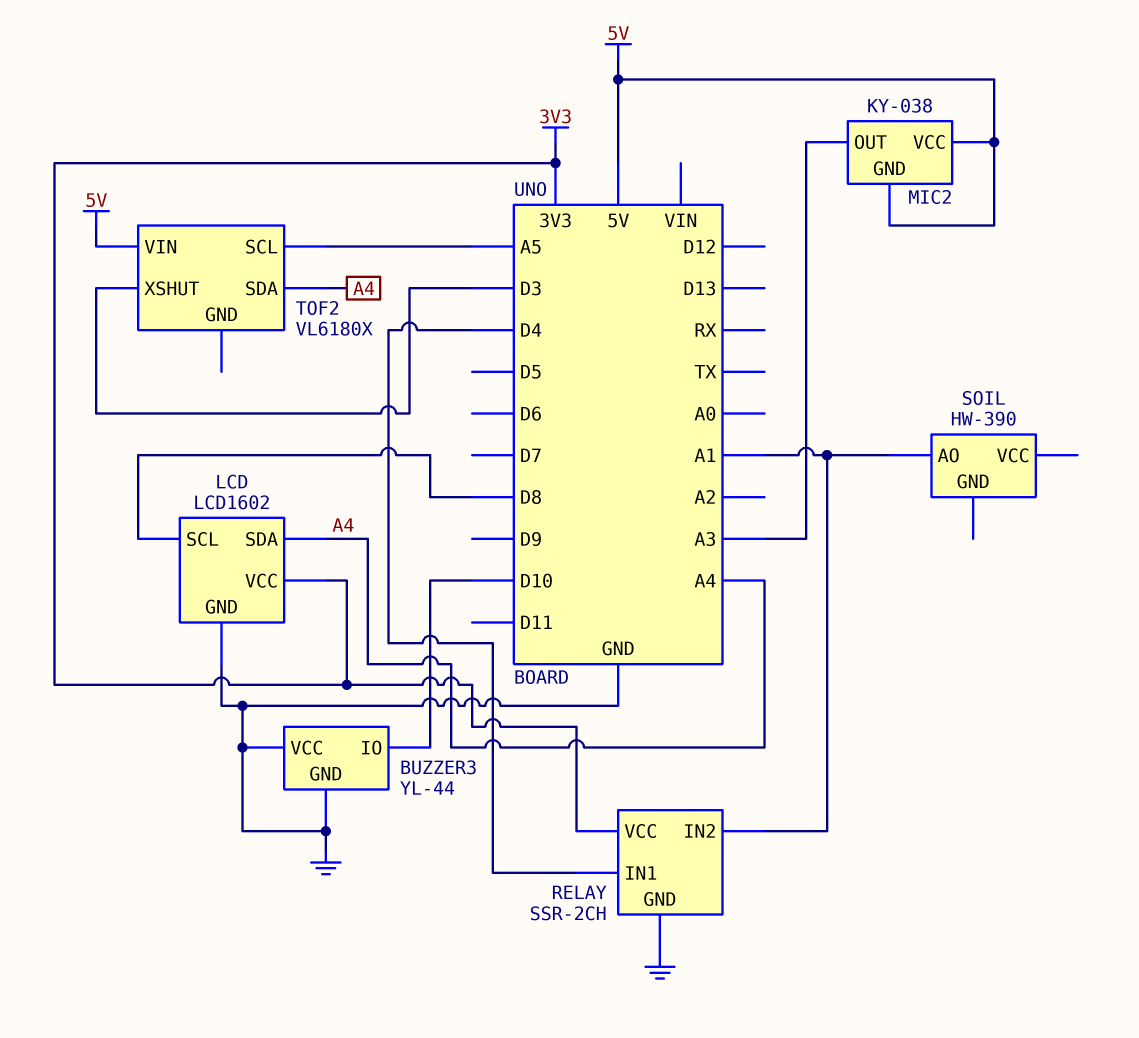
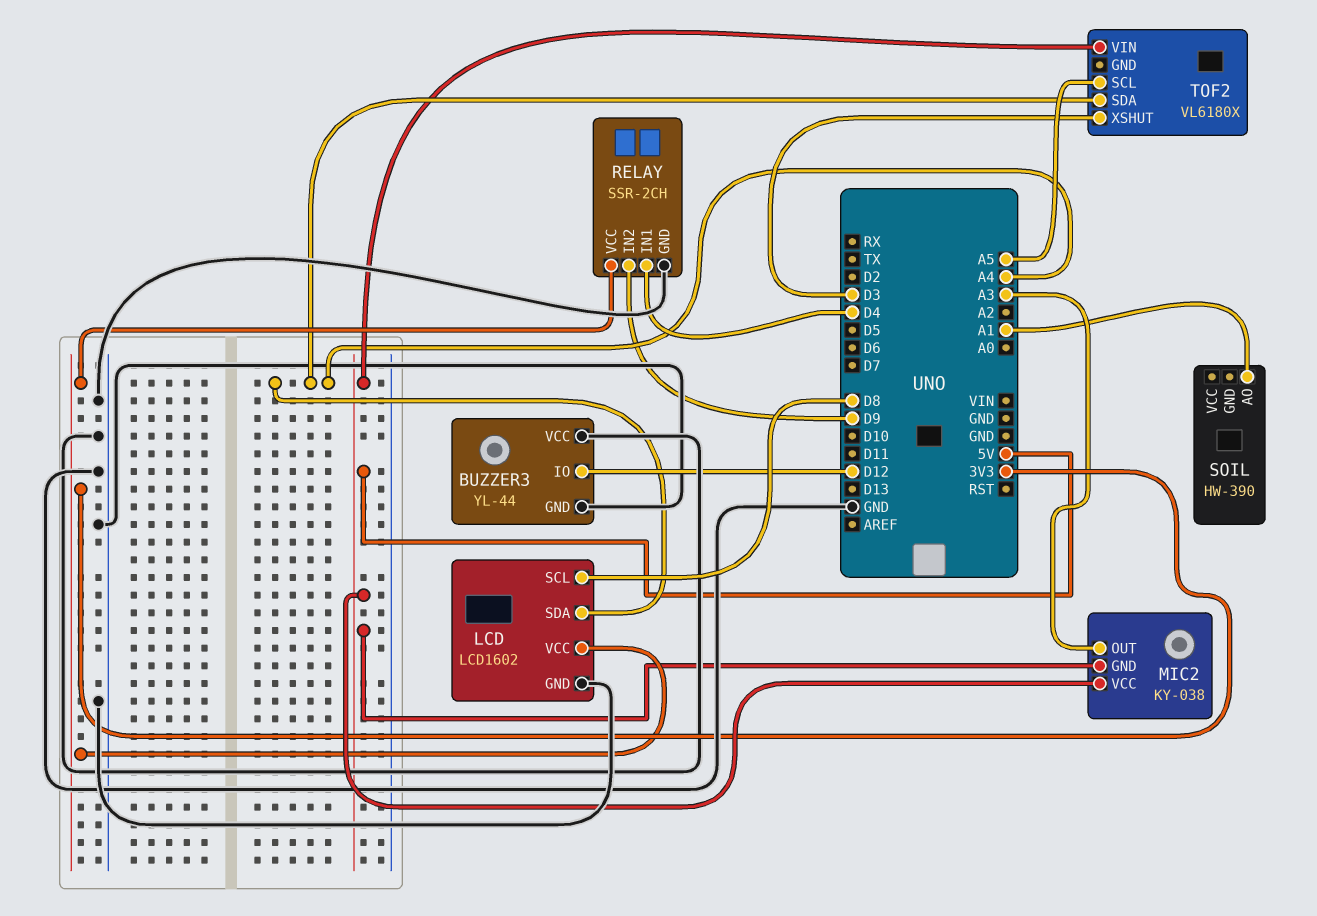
BUZZER3 pin IO: D10 -> D12
RELAY pin IN2: A1 -> D9

